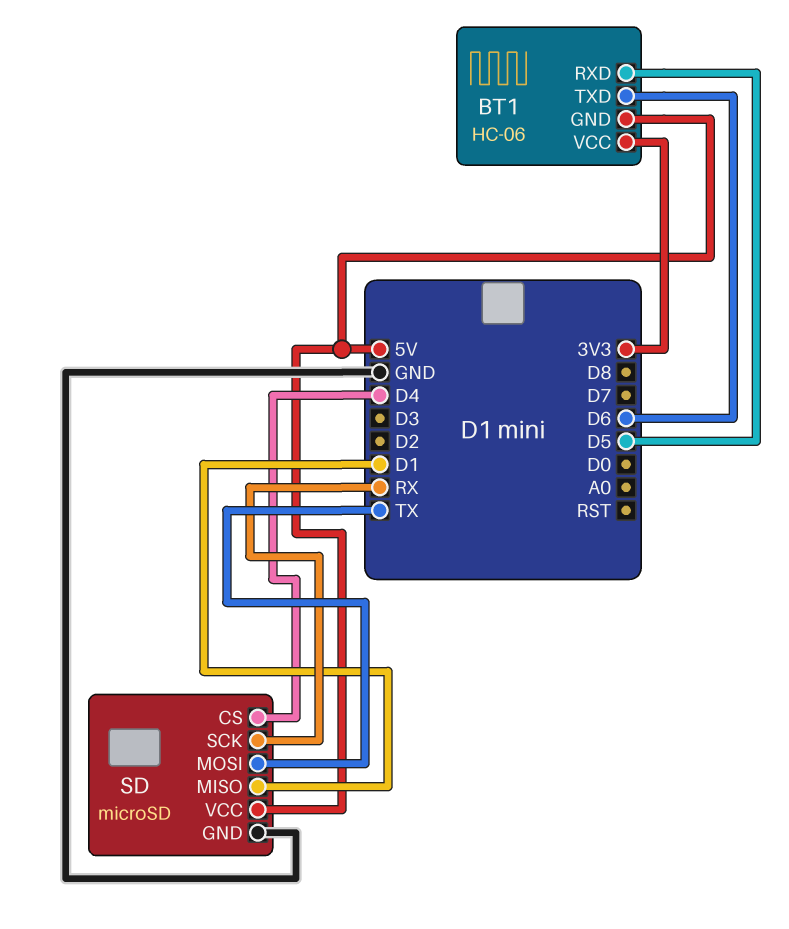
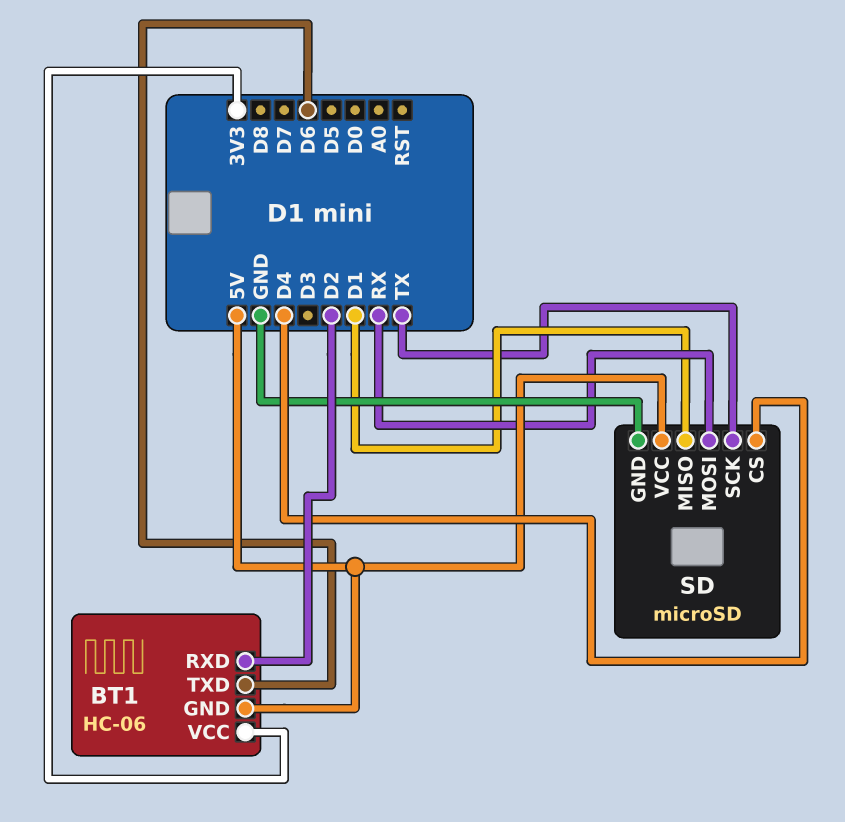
BT1 pin RXD: D5 -> D2
SD pin MOSI: TX -> RX
SD pin SCK: RX -> TX

